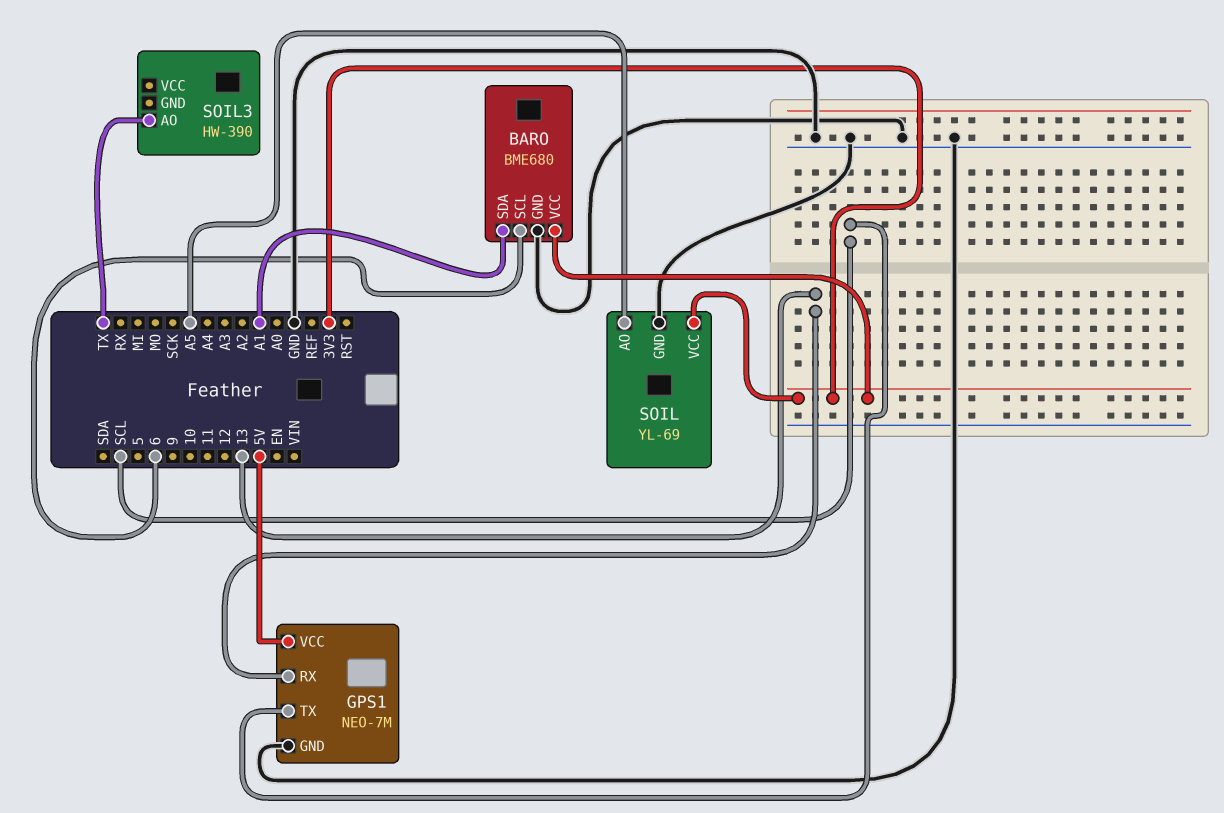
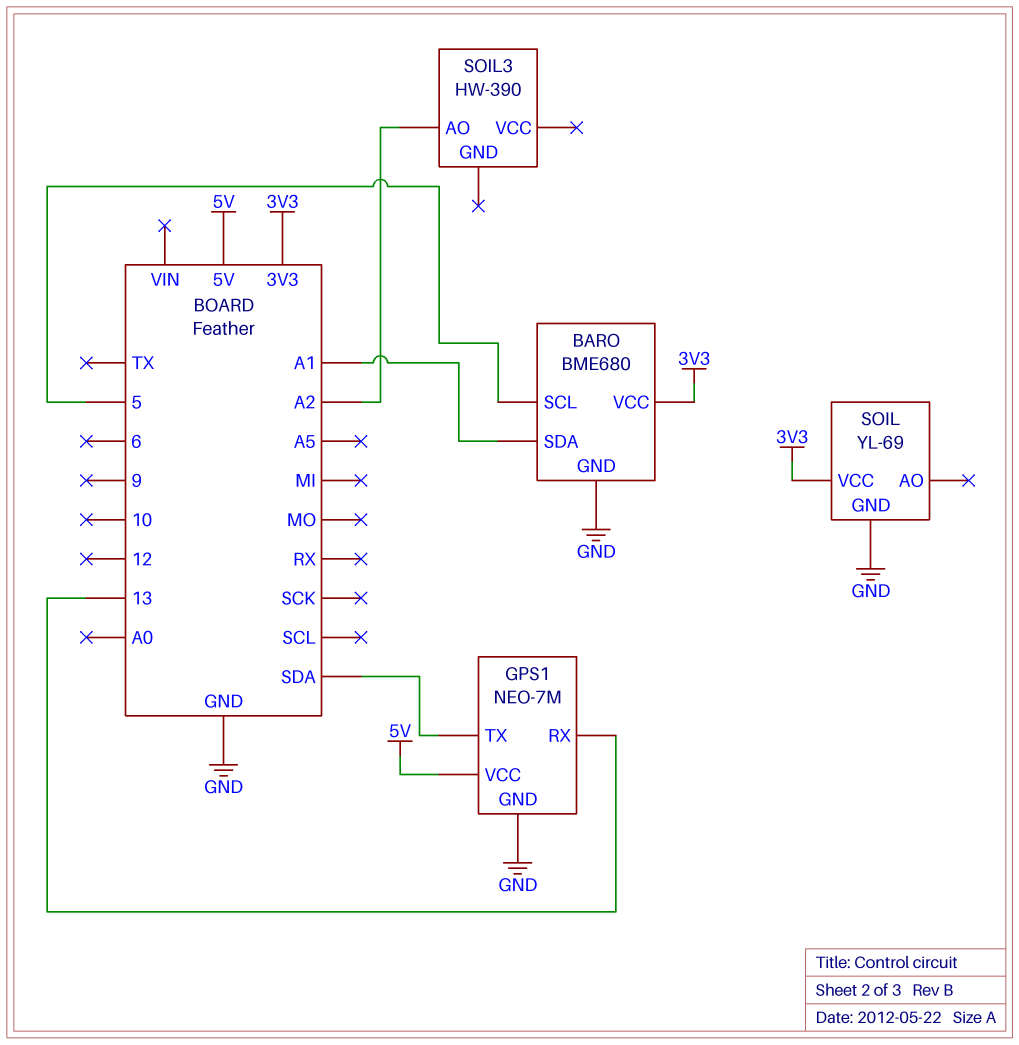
BARO pin SCL: 6 -> 5
GPS1 pin TX: SCL -> SDA
SOIL pin AO: A5 -> none
SOIL3 pin AO: TX -> A2

